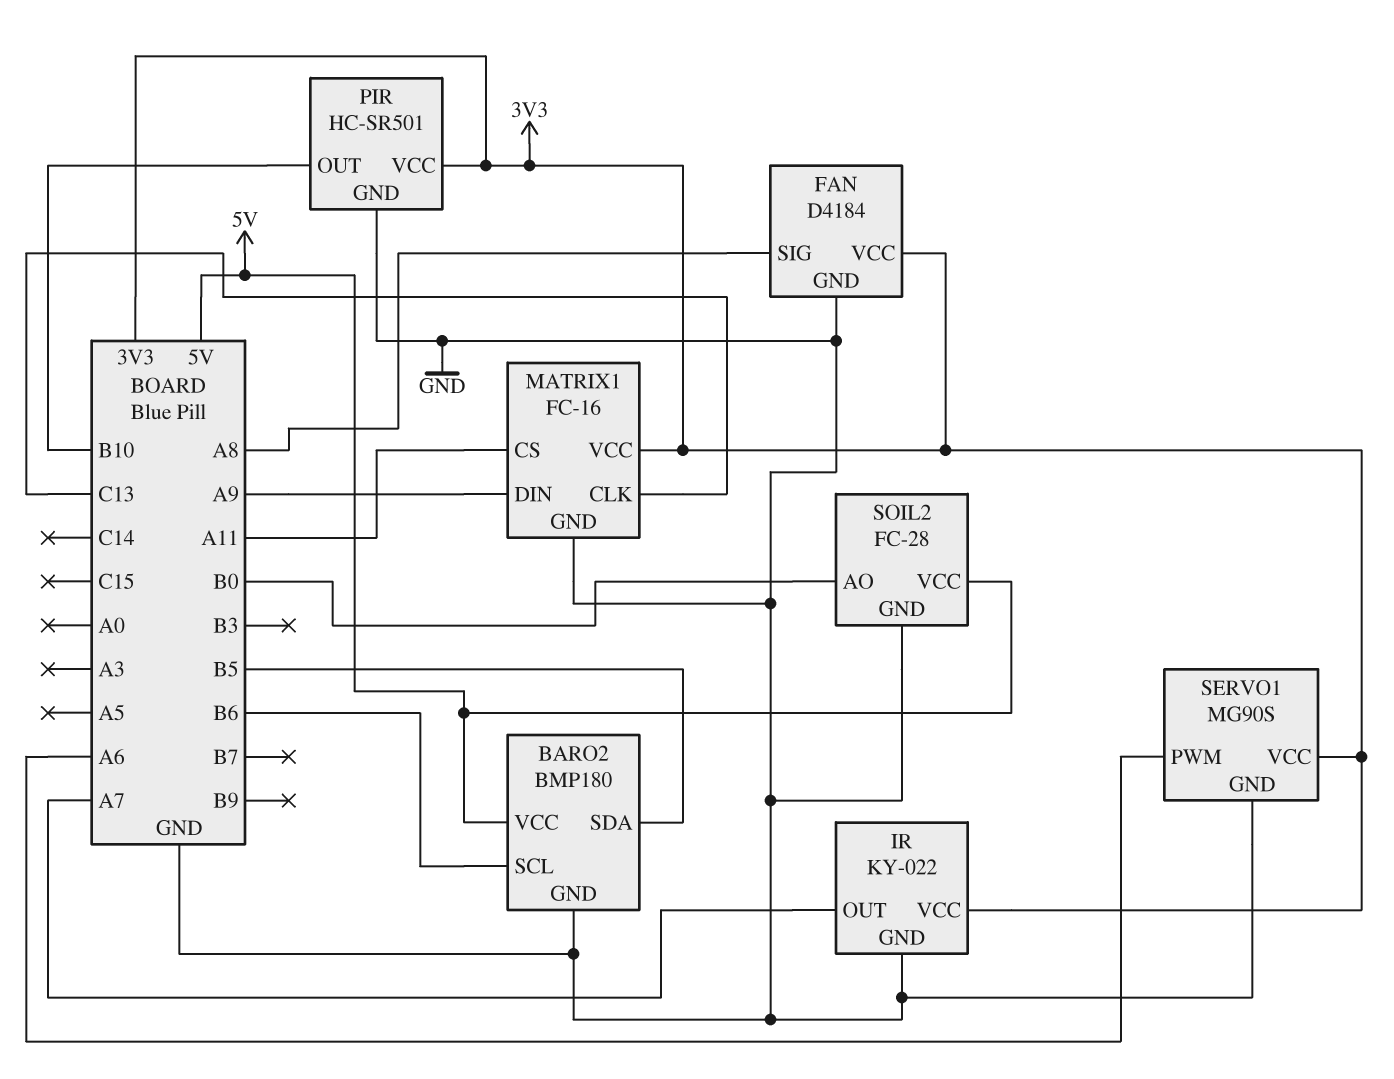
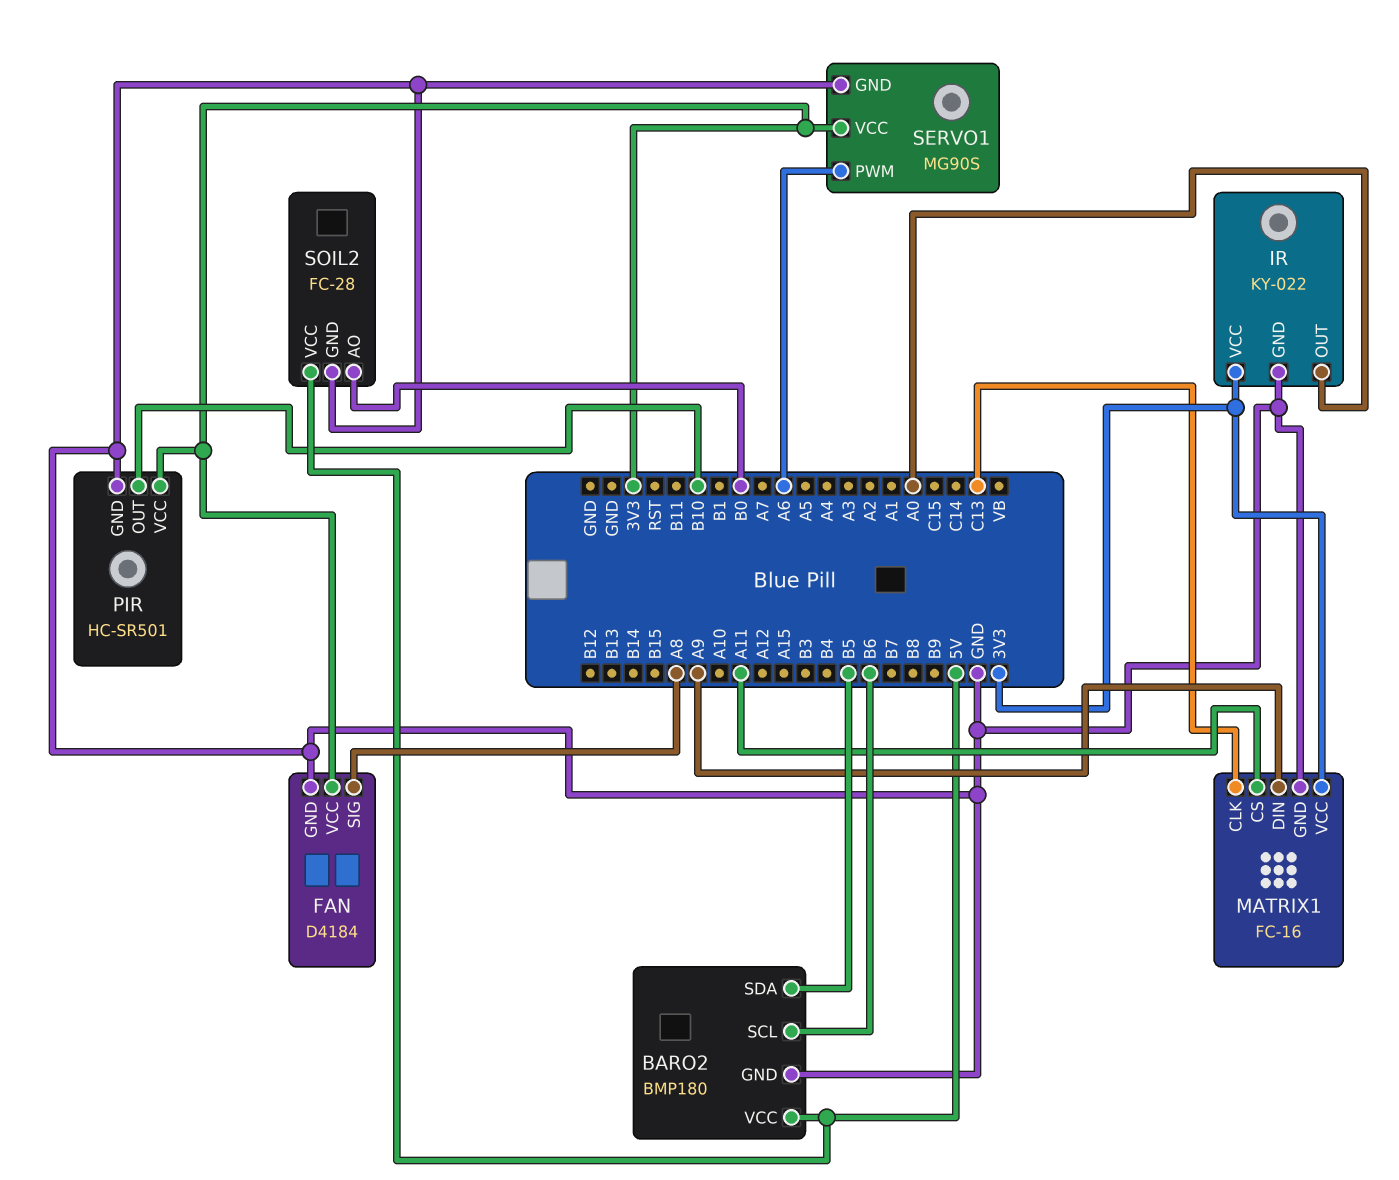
IR pin OUT: A7 -> A0

